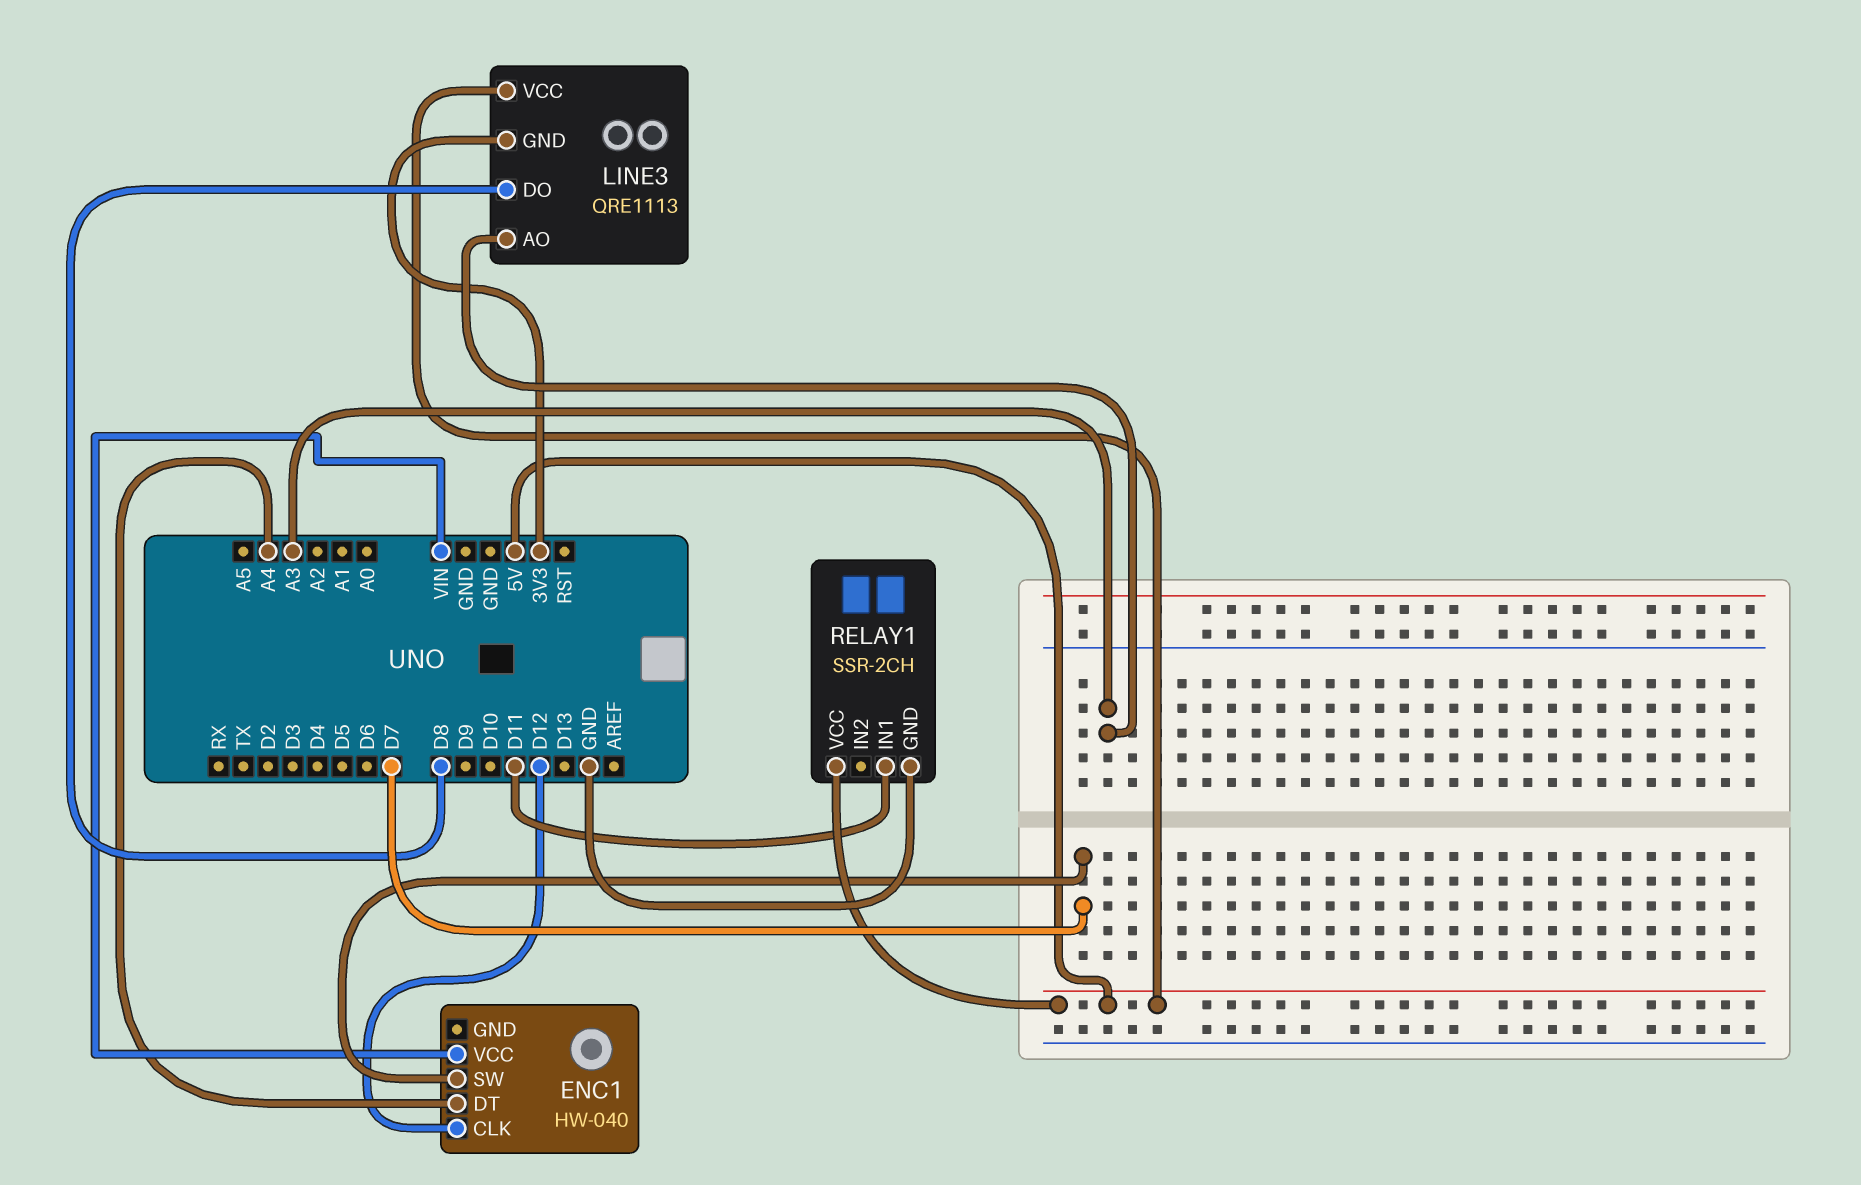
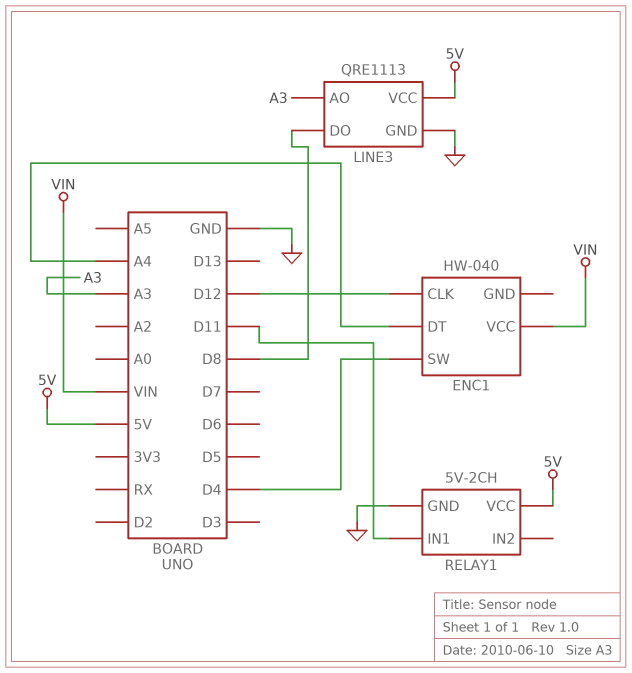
ENC1 pin SW: D7 -> D4
LINE3 pin GND: 3V3 -> GND
RELAY1: SSR-2CH -> 5V-2CH

